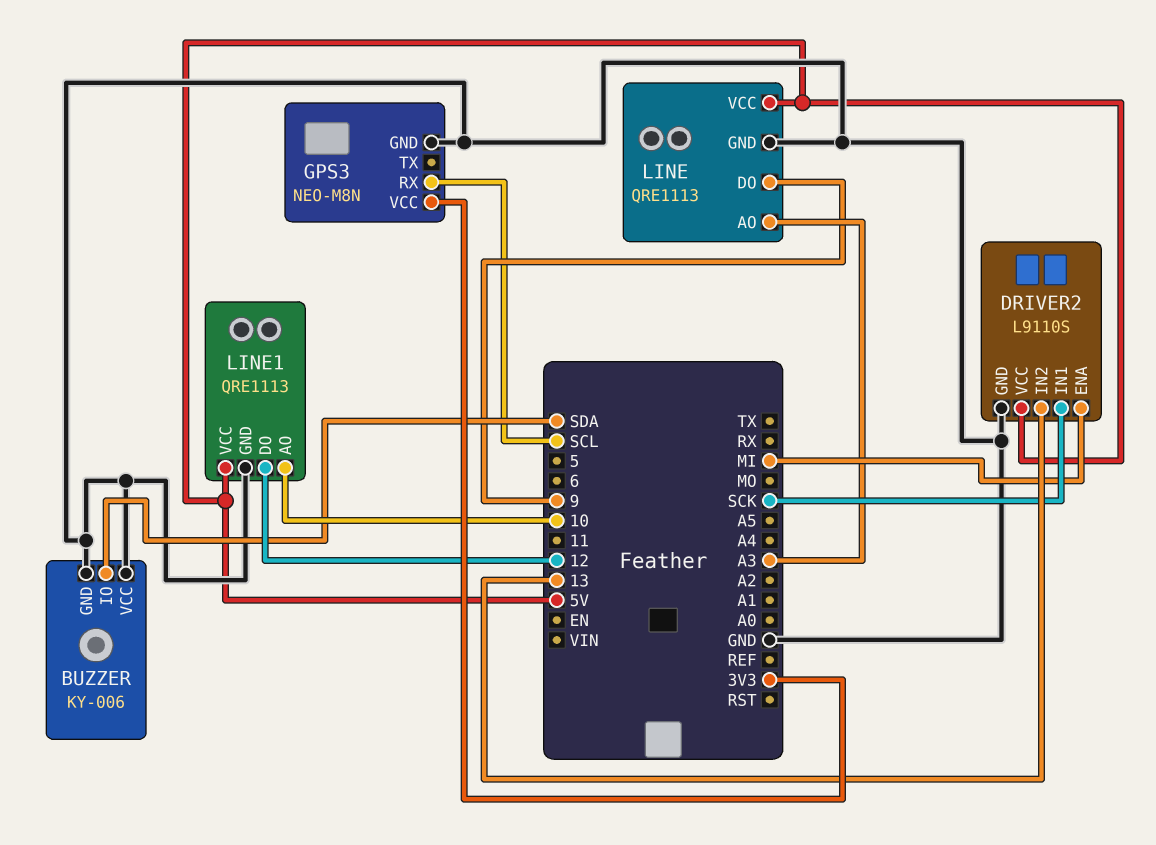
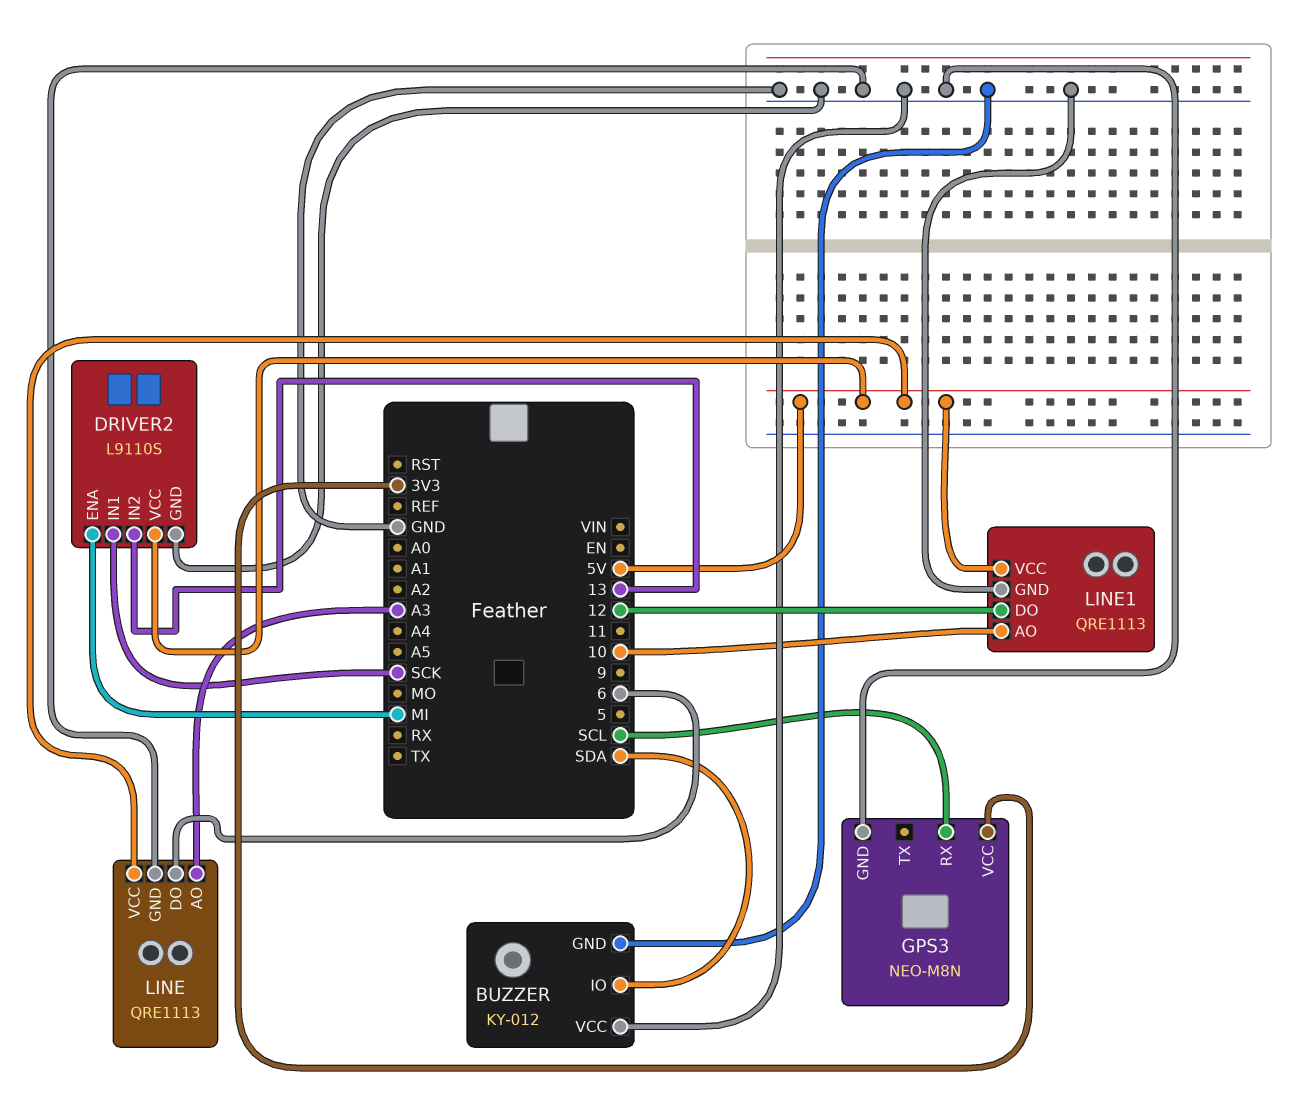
BUZZER: KY-006 -> KY-012
LINE pin DO: 9 -> 6

